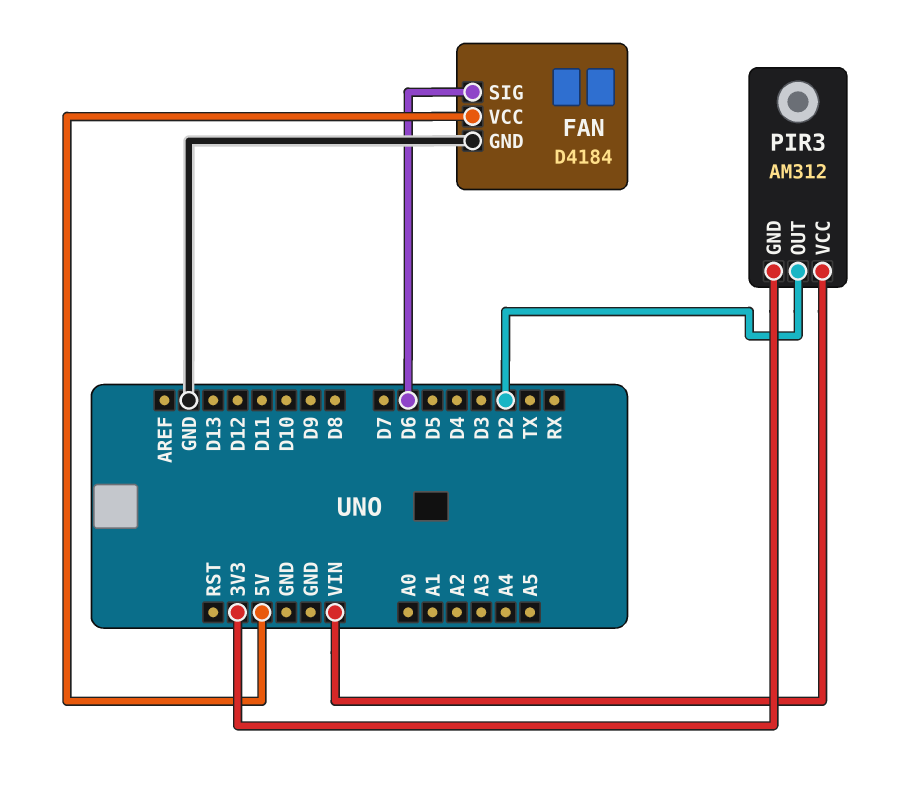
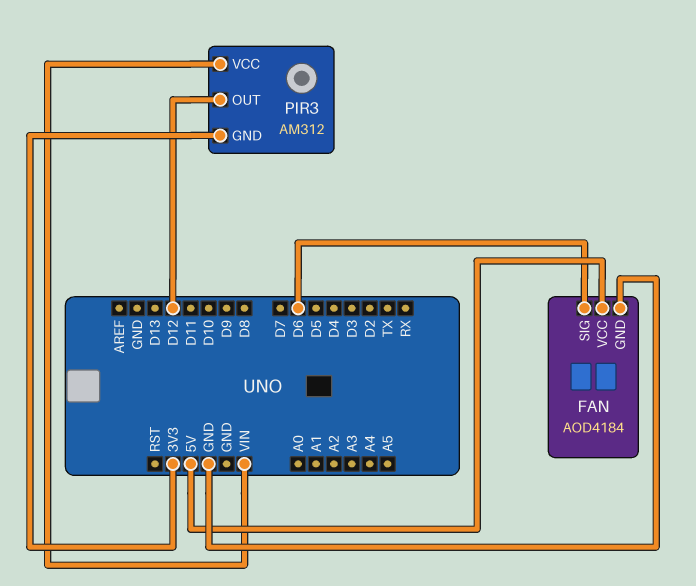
FAN: D4184 -> AOD4184
PIR3 pin OUT: D2 -> D12

